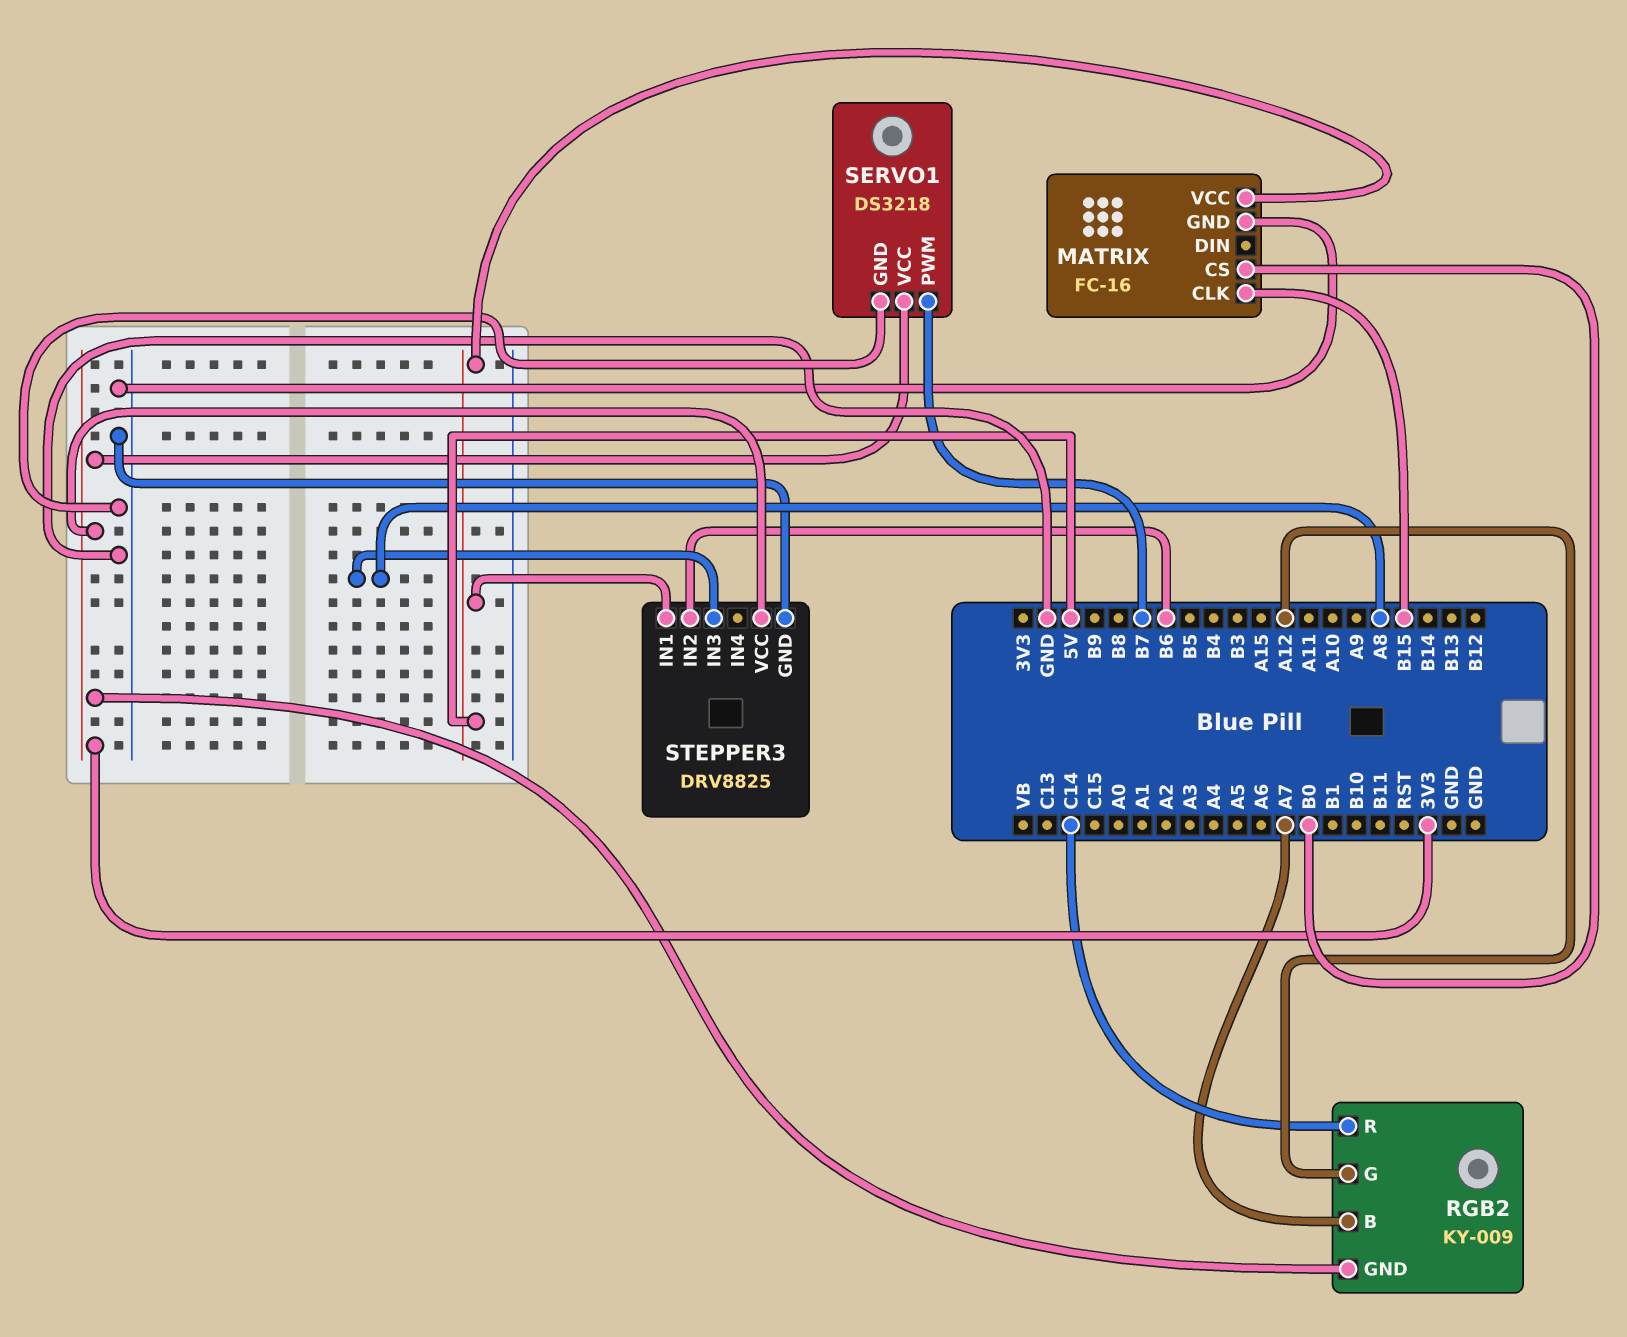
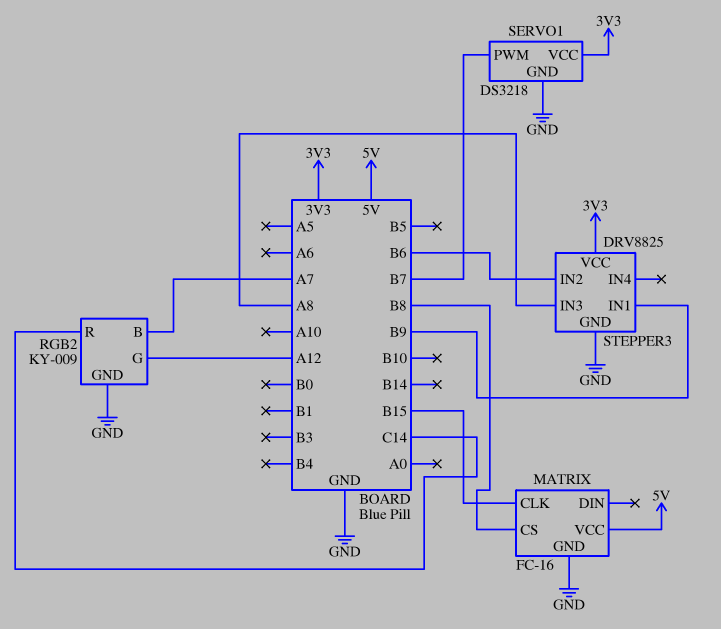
MATRIX pin CS: B0 -> B8
RGB2 pin GND: 3V3 -> GND
STEPPER3 pin IN1: 5V -> B9

